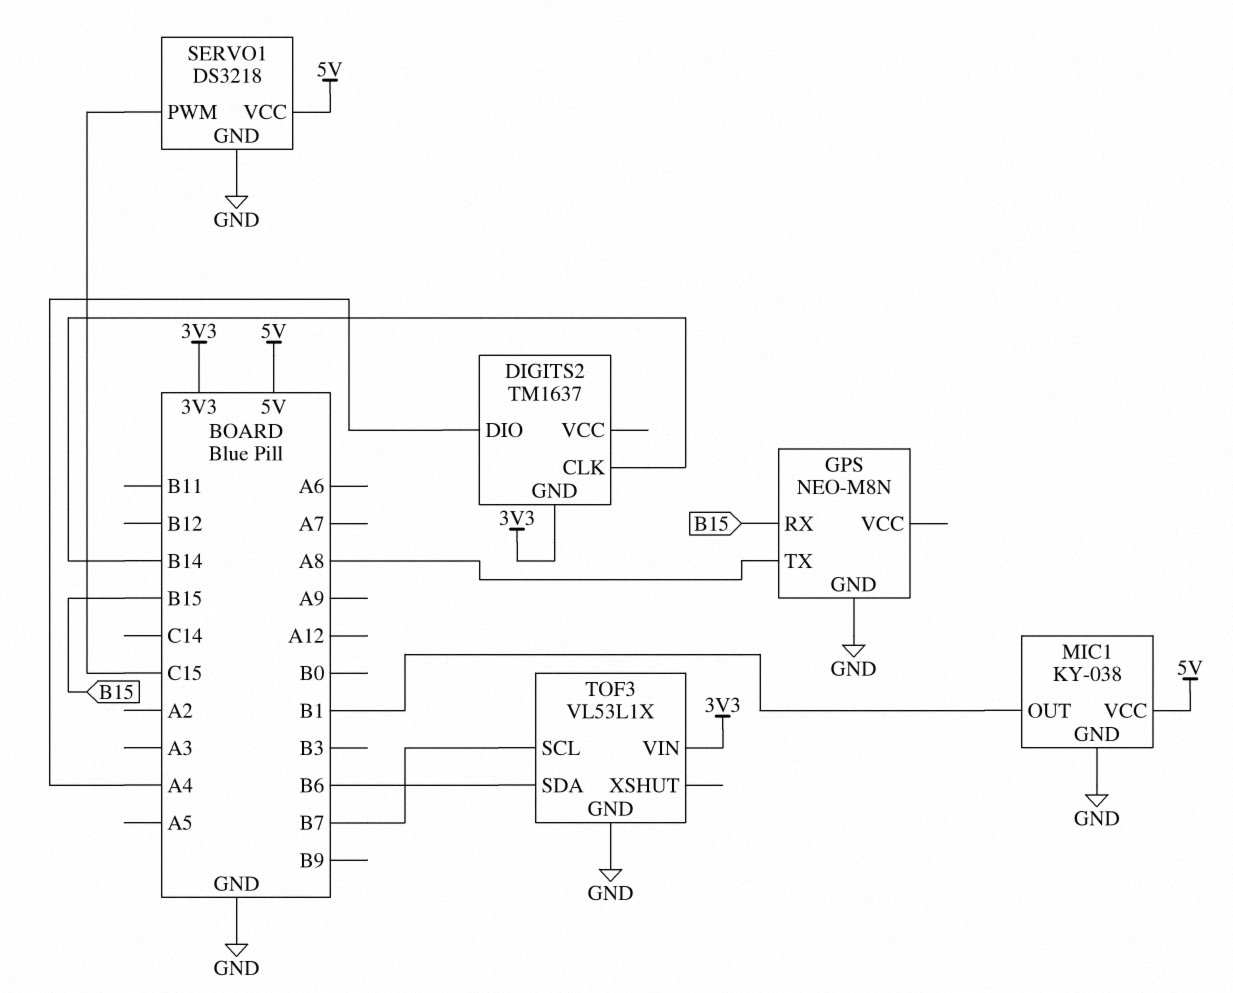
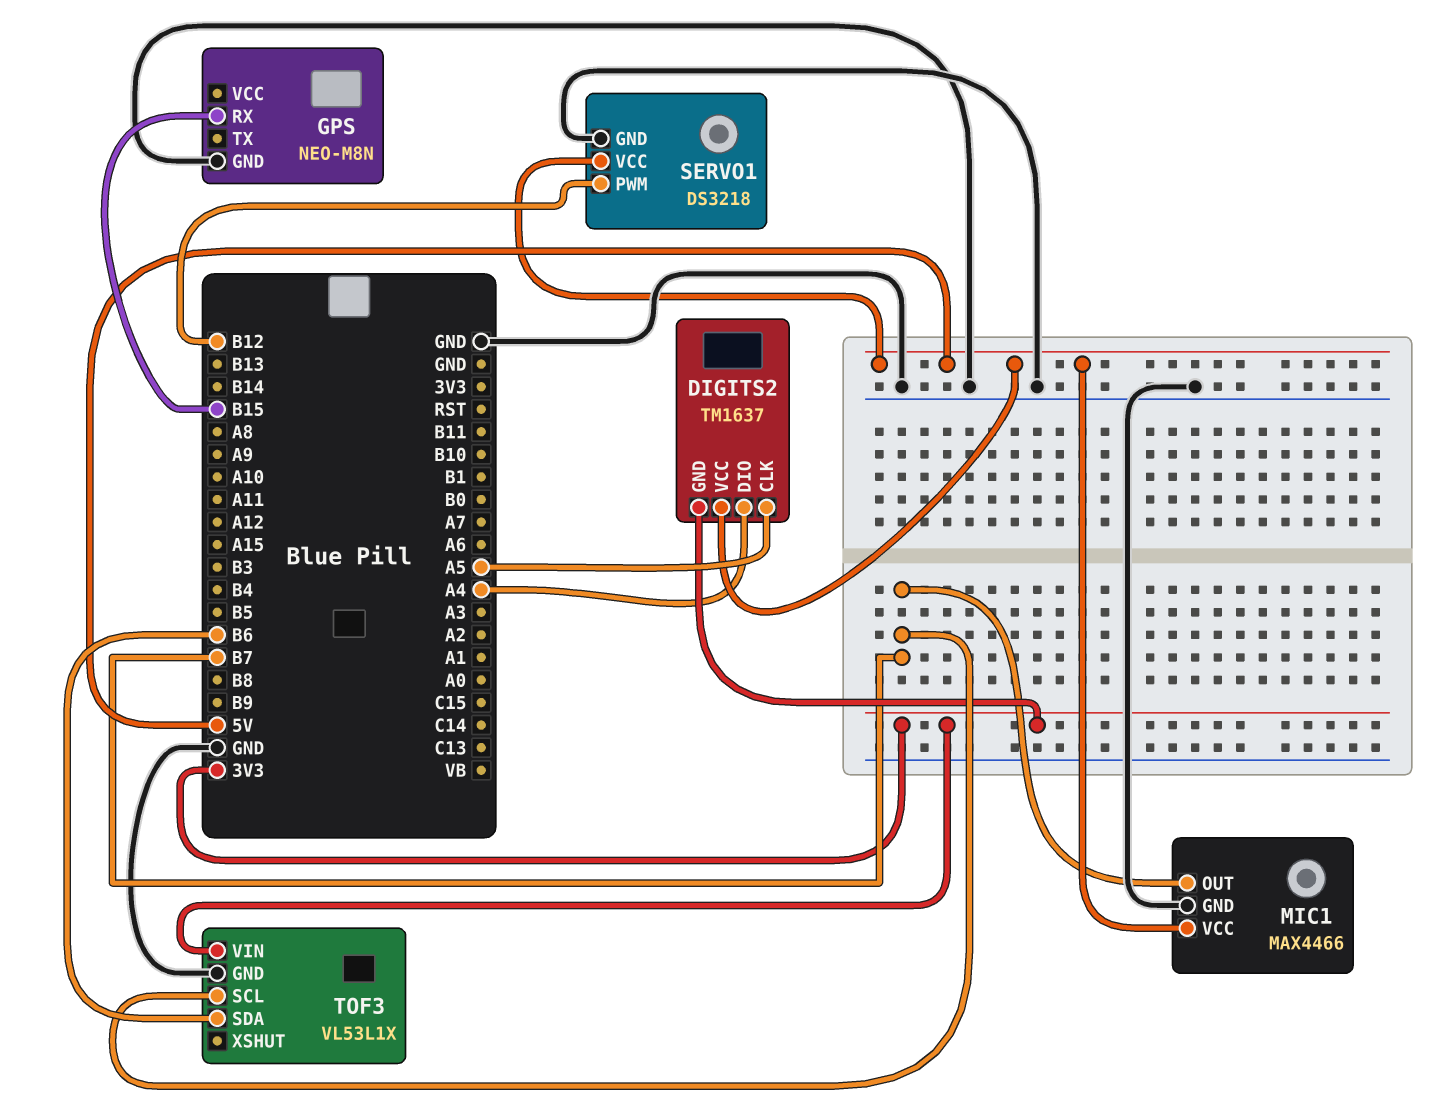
DIGITS2 pin CLK: B14 -> A5
DIGITS2 pin VCC: none -> 5V
GPS pin TX: A8 -> none
MIC1: KY-038 -> MAX4466
MIC1 pin OUT: B1 -> B7
SERVO1 pin PWM: C15 -> B12

